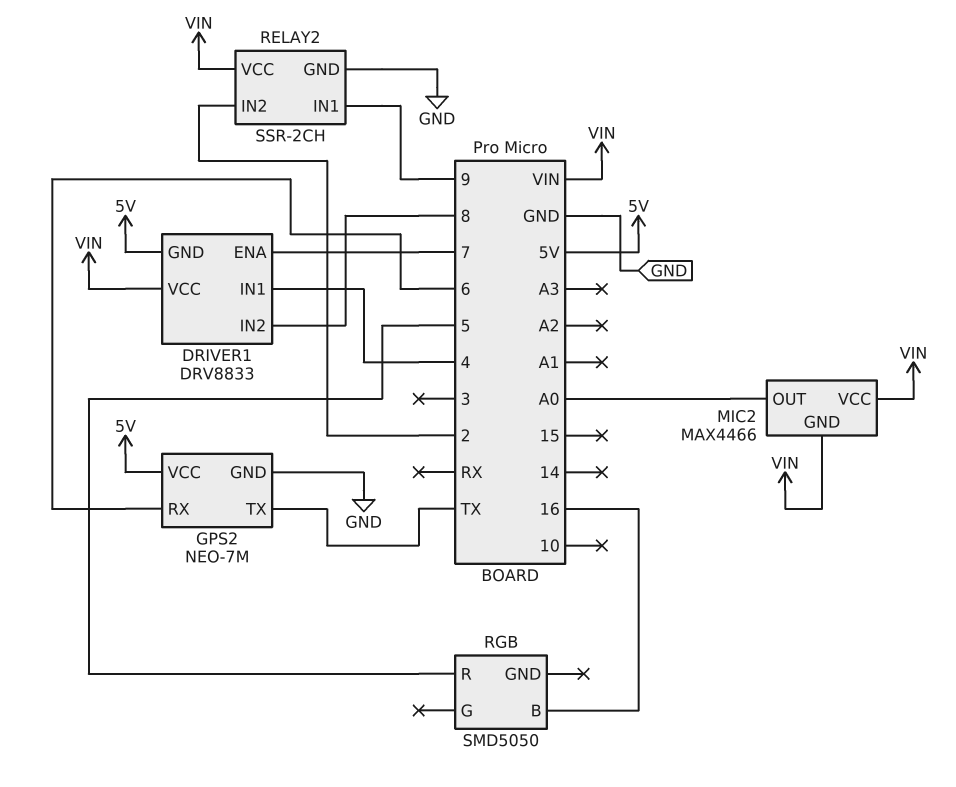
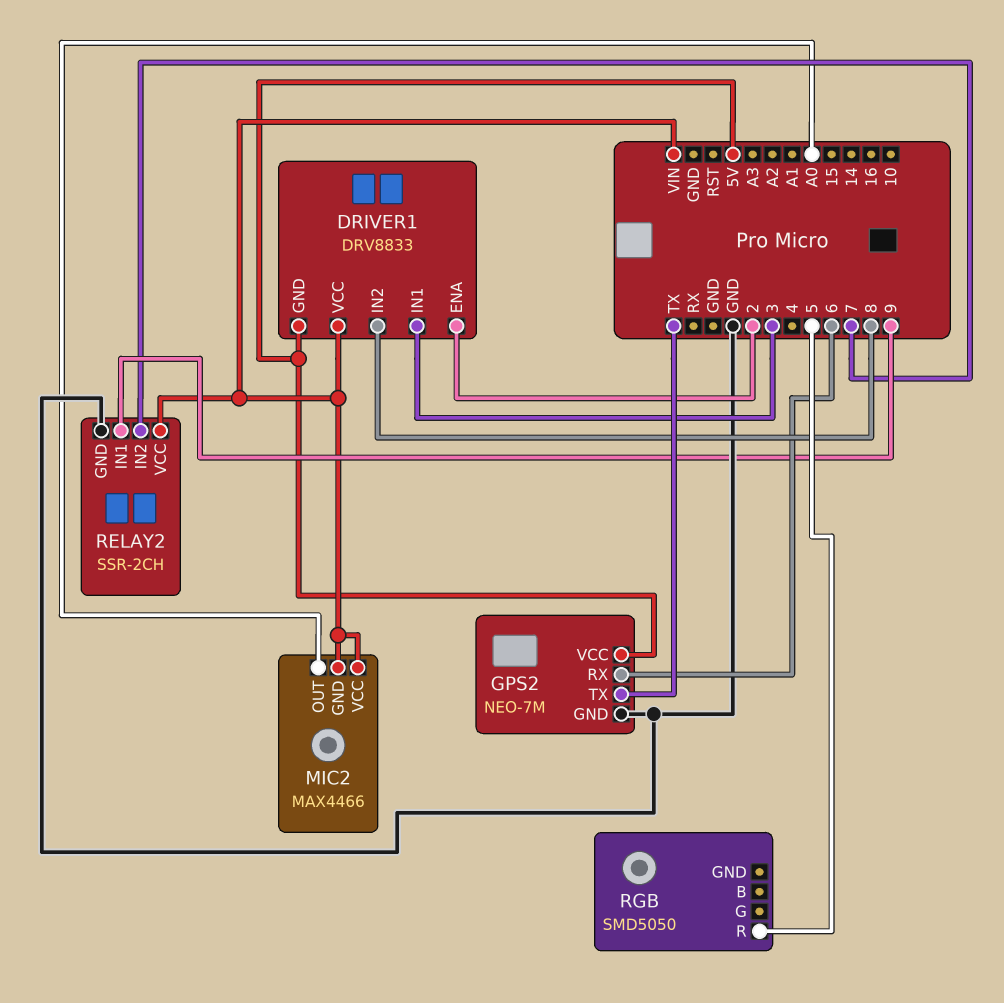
DRIVER1 pin ENA: 7 -> 2
DRIVER1 pin IN1: 4 -> 3
RELAY2 pin IN2: 2 -> 7
RGB pin B: 16 -> none

